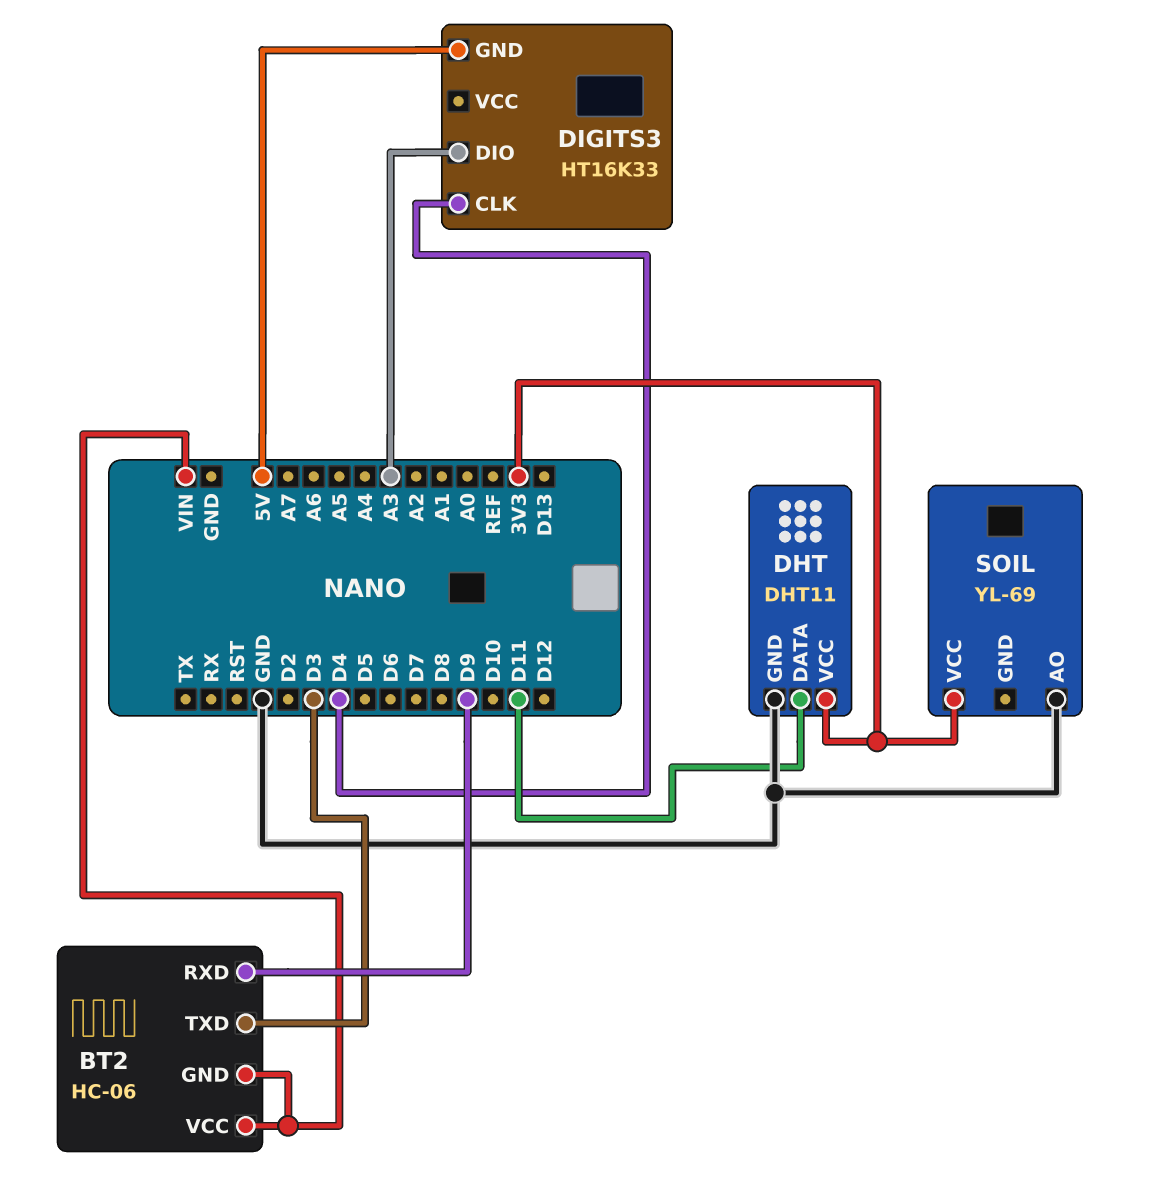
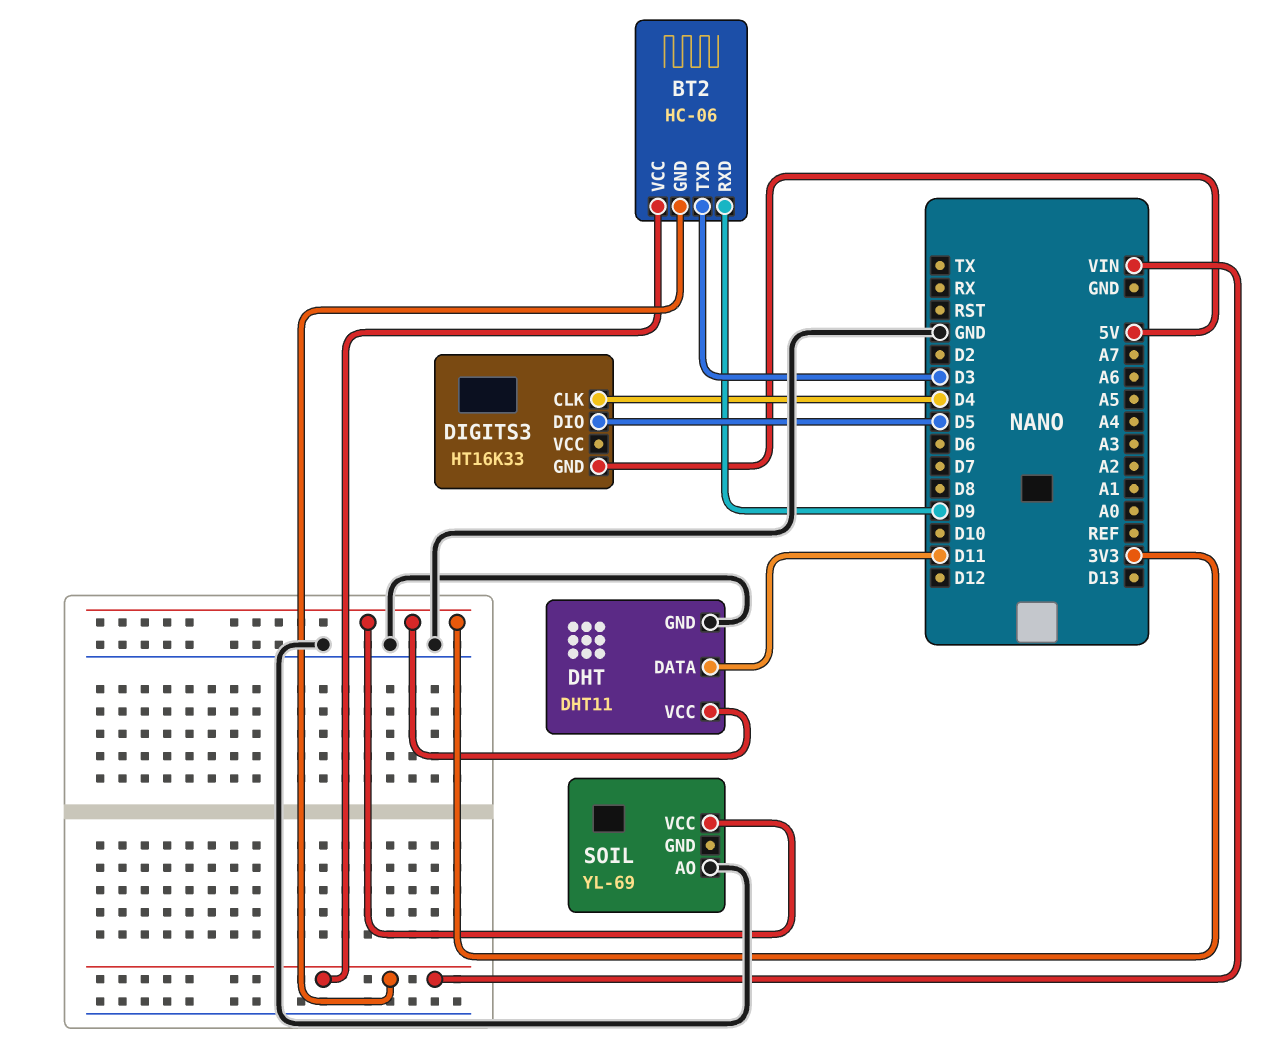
DIGITS3 pin DIO: A3 -> D5

